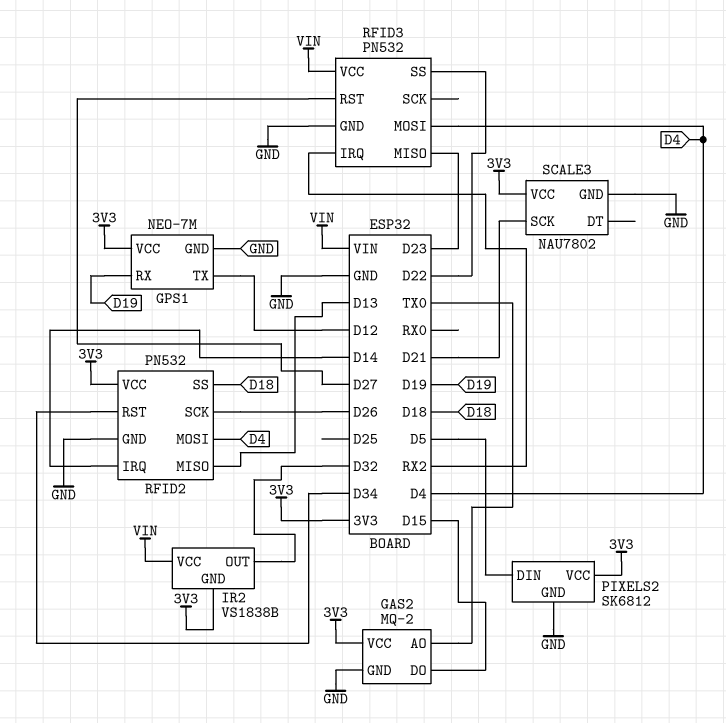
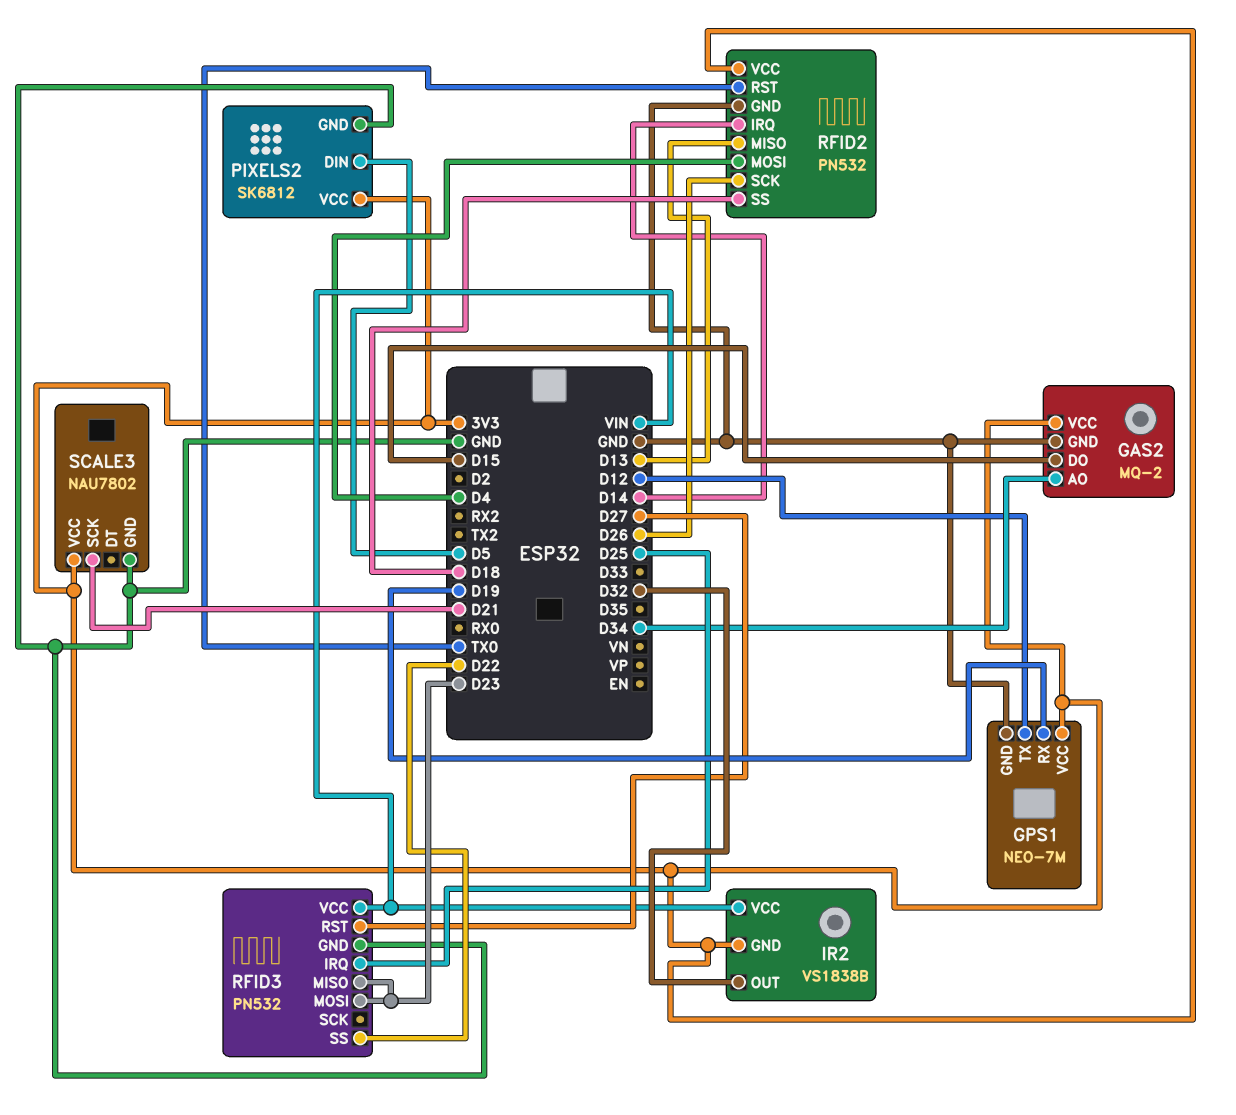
GAS2 pin AO: TX0 -> D34
RFID2 pin RST: D34 -> TX0
RFID3 pin IRQ: RX2 -> D25
RFID3 pin MOSI: D4 -> D23

